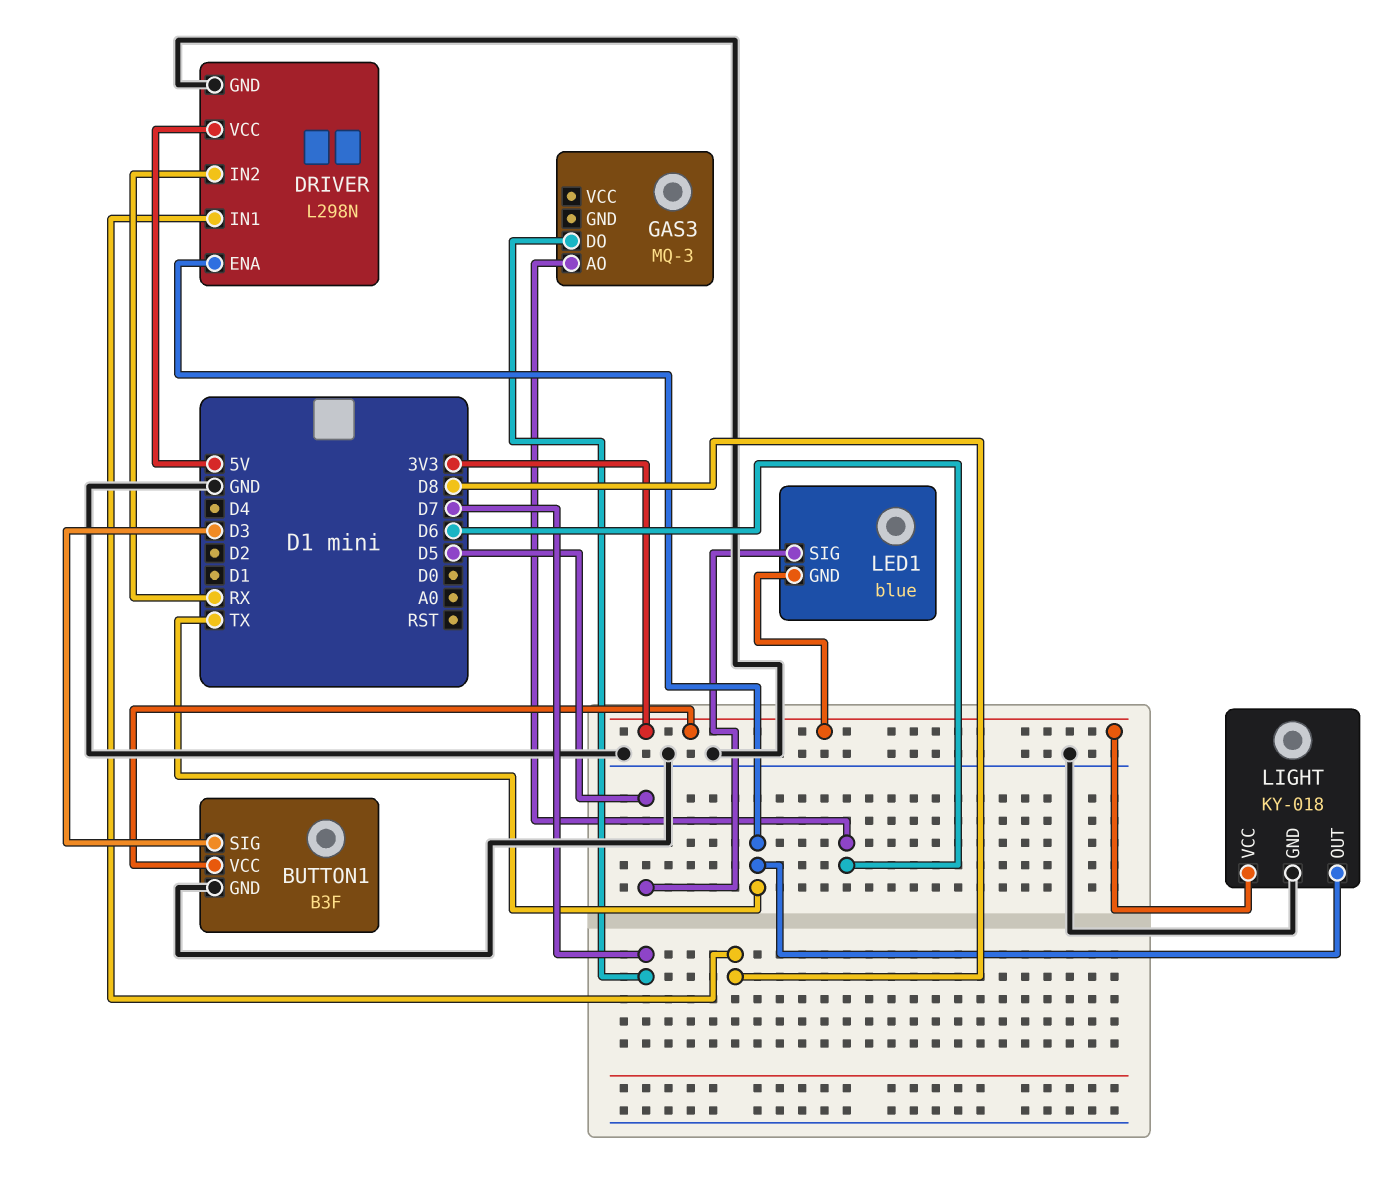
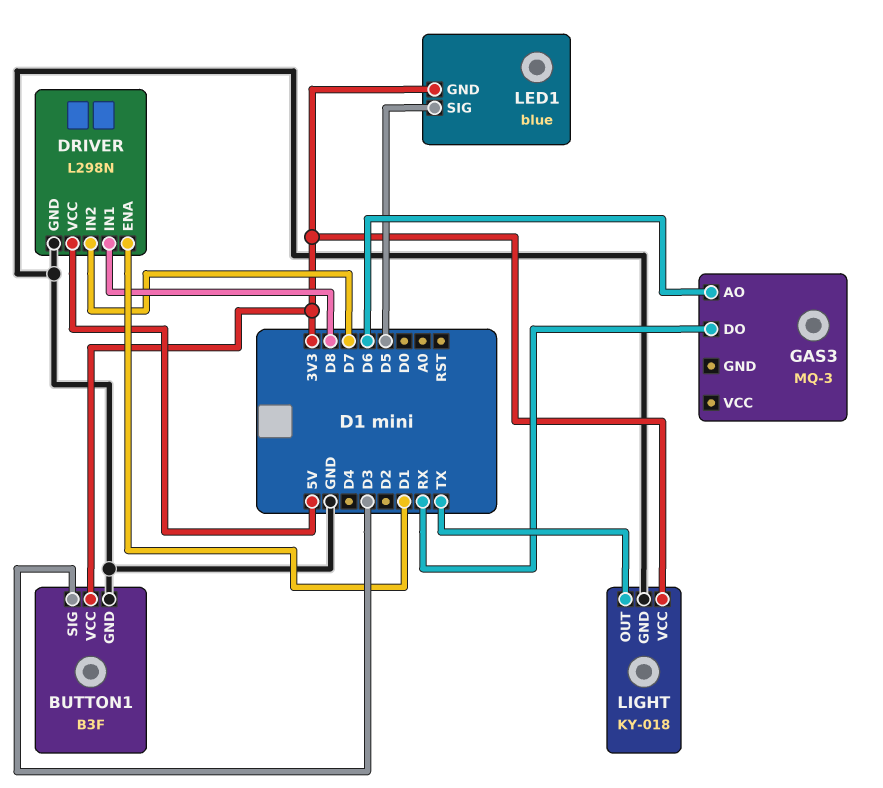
DRIVER pin ENA: TX -> D1
DRIVER pin IN2: RX -> D7
GAS3 pin DO: D7 -> RX

